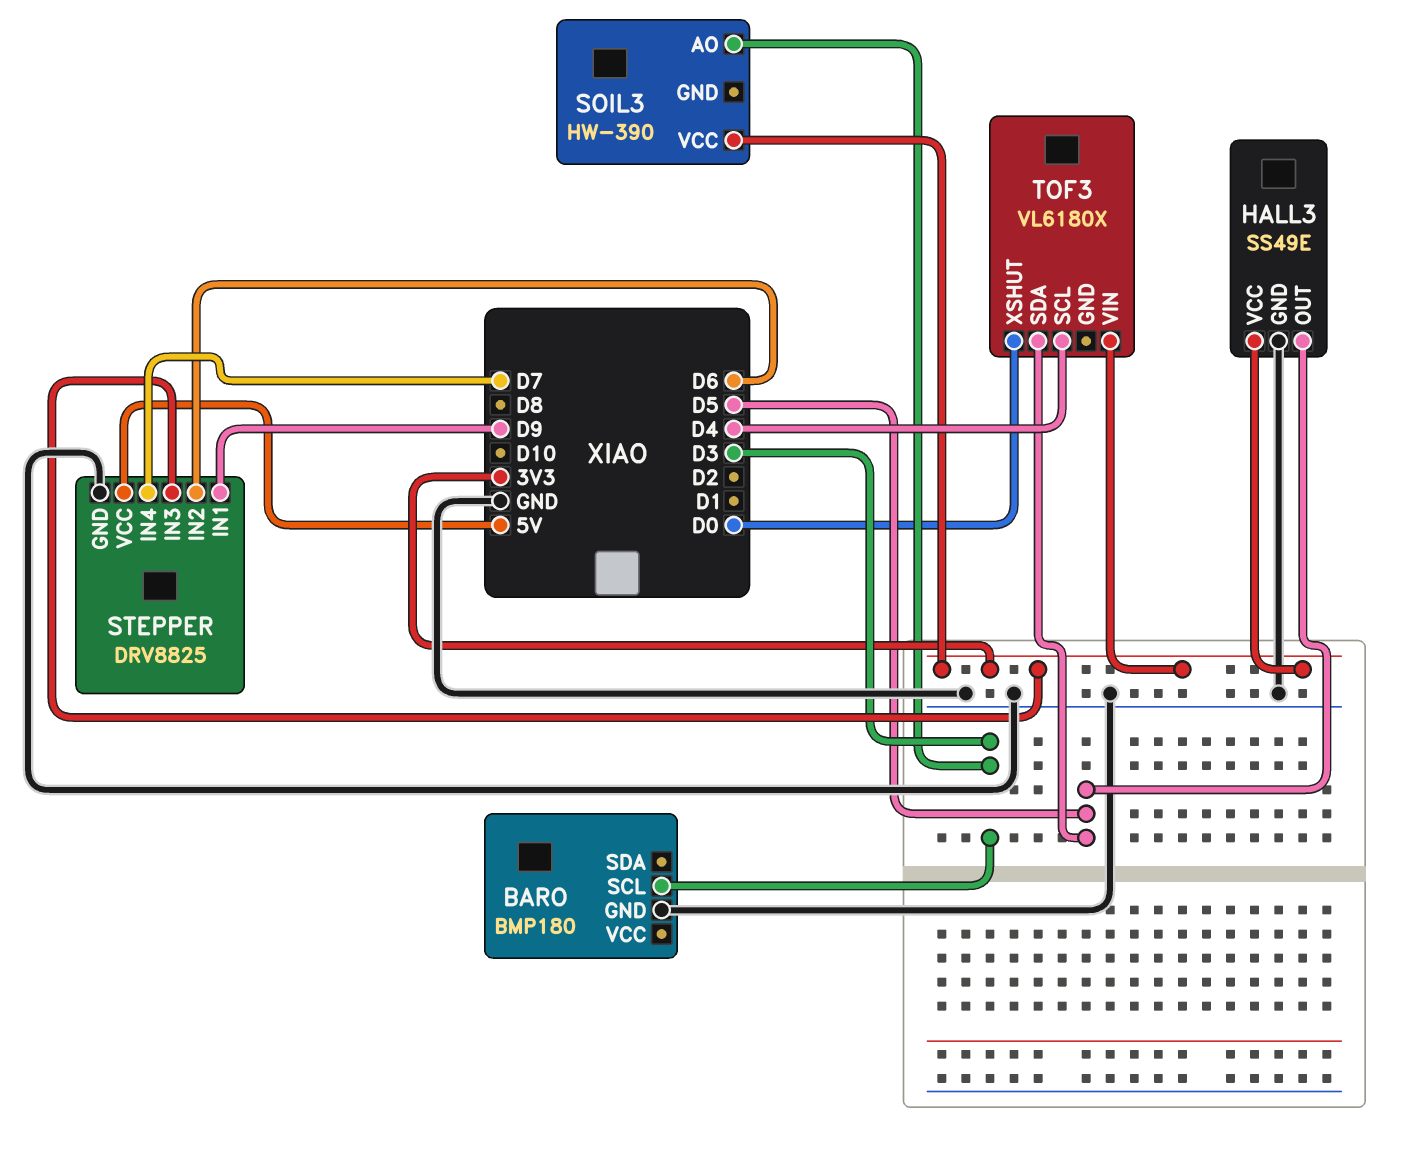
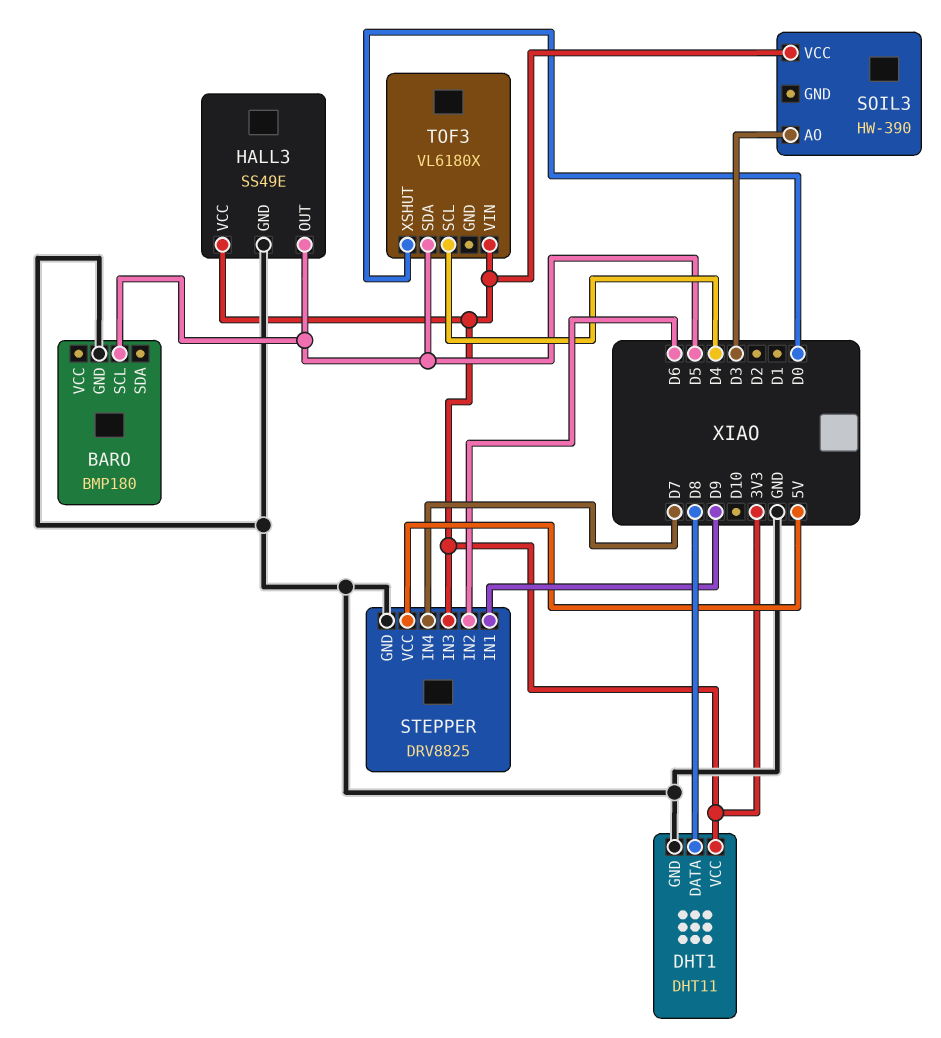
BARO pin SCL: D3 -> D5
DHT1: none -> DHT11
DHT1 pin DATA: none -> D8
DHT1 pin GND: none -> GND
DHT1 pin VCC: none -> 3V3

